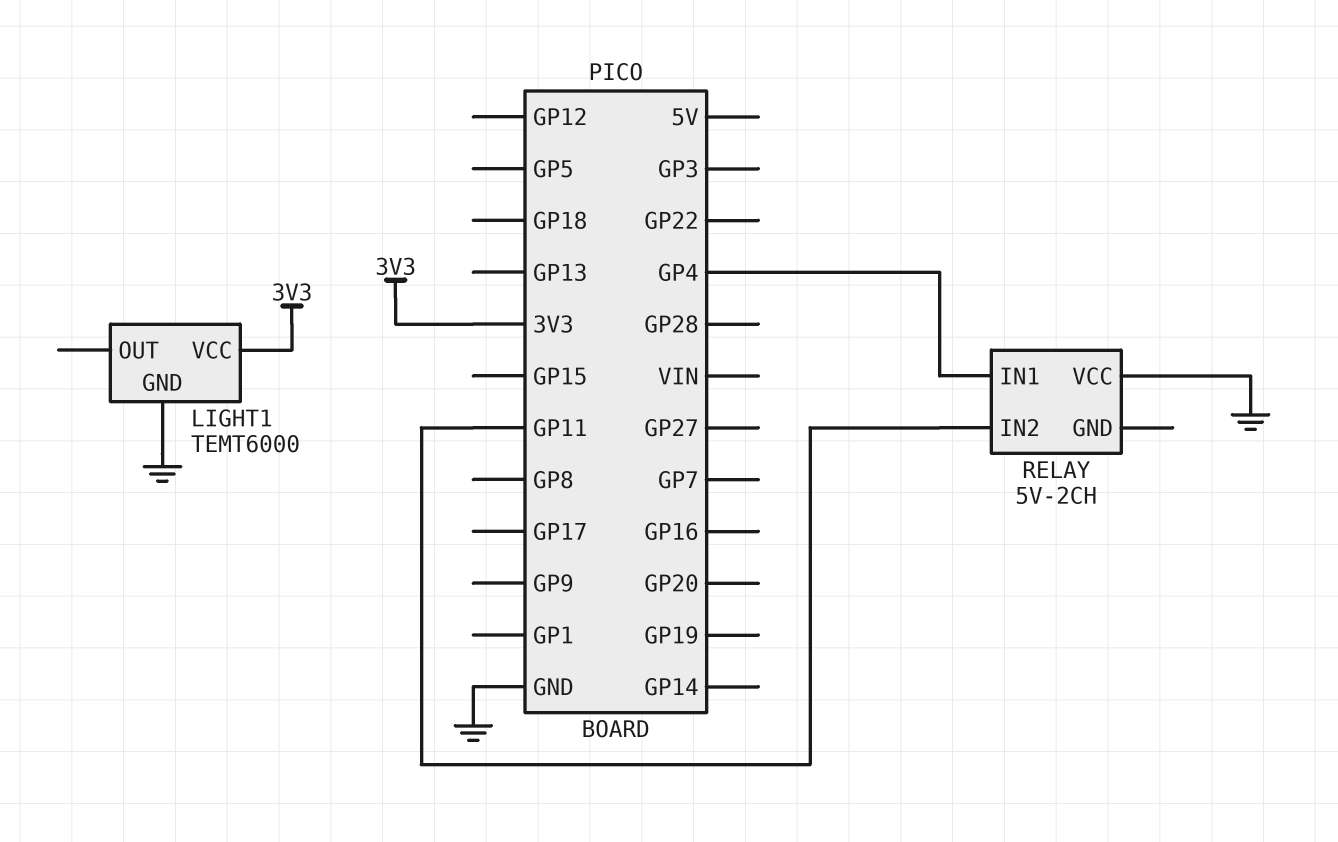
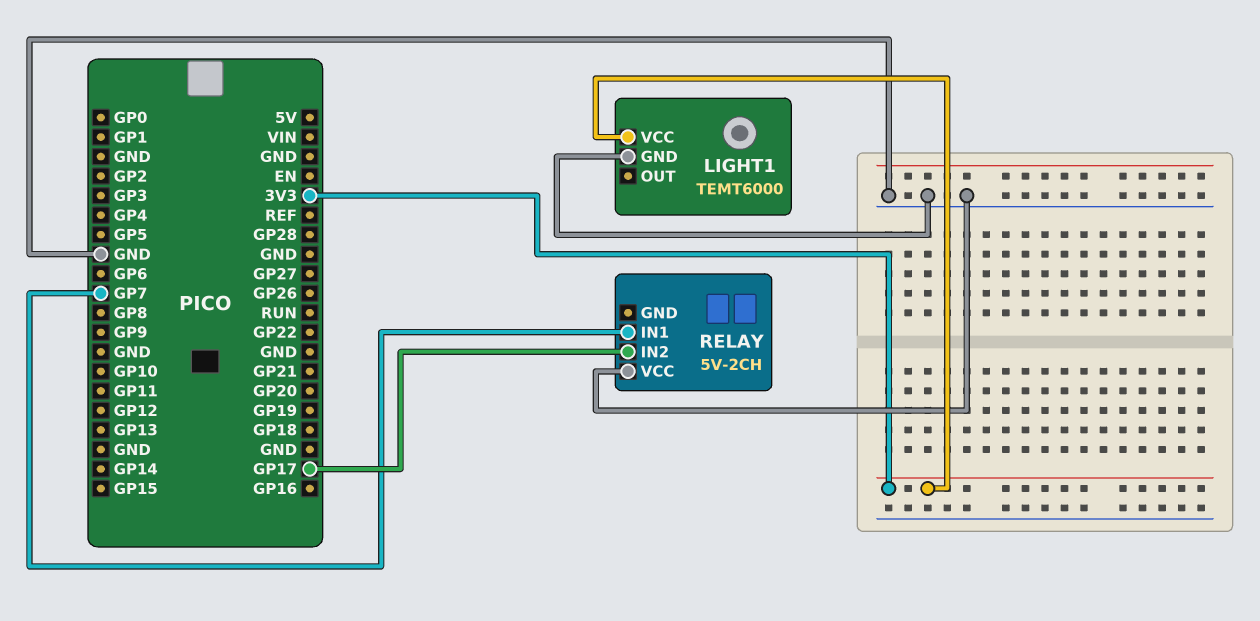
RELAY pin IN1: GP4 -> GP7
RELAY pin IN2: GP11 -> GP17

